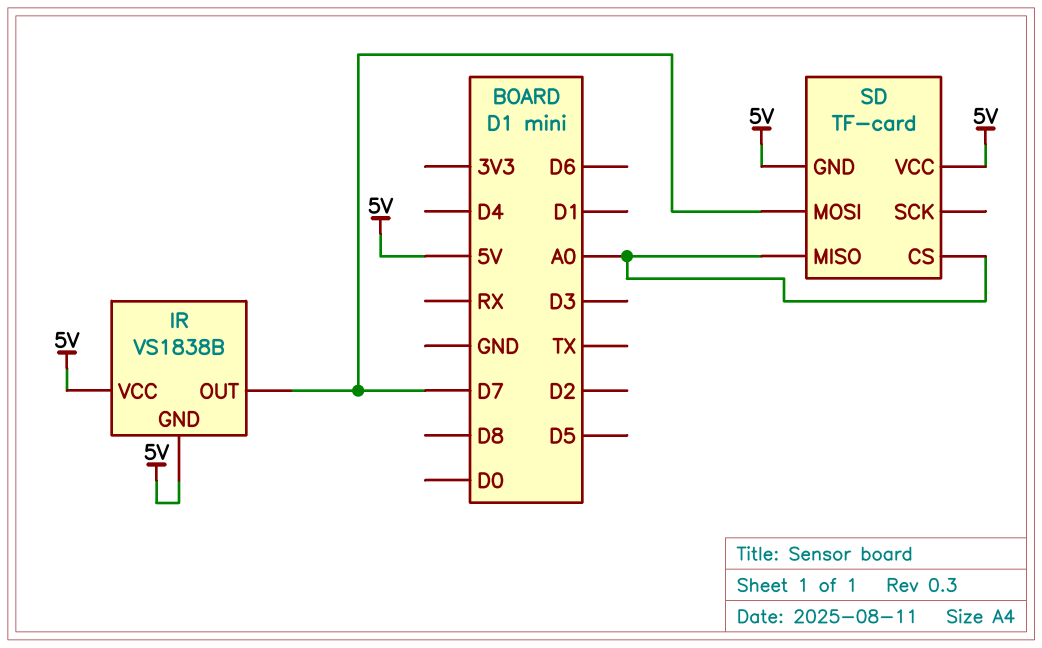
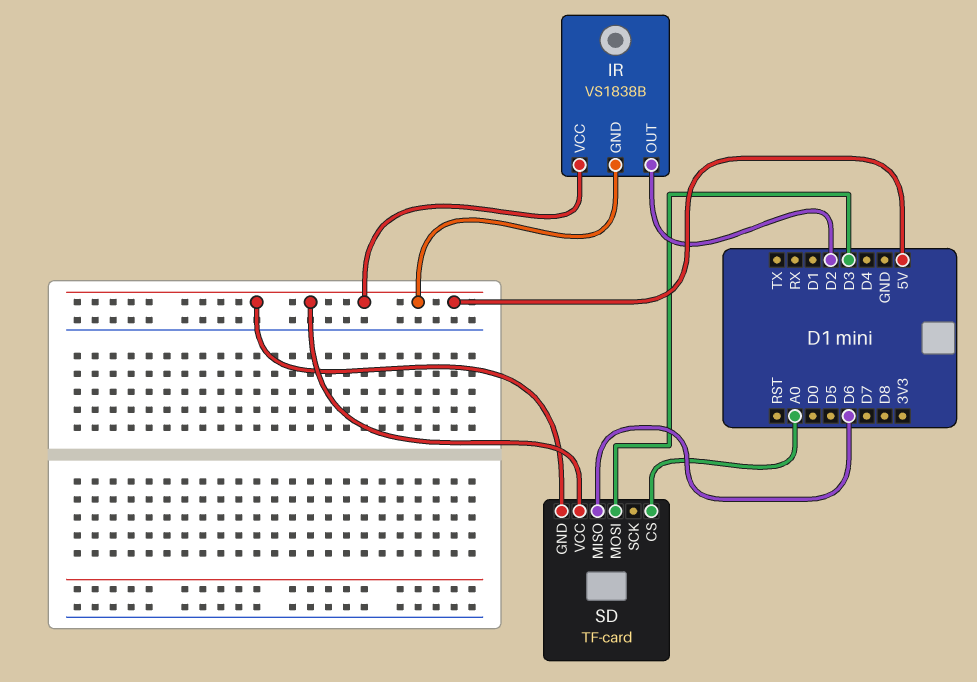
IR pin OUT: D7 -> D2
SD pin MISO: A0 -> D6
SD pin MOSI: D7 -> D3

